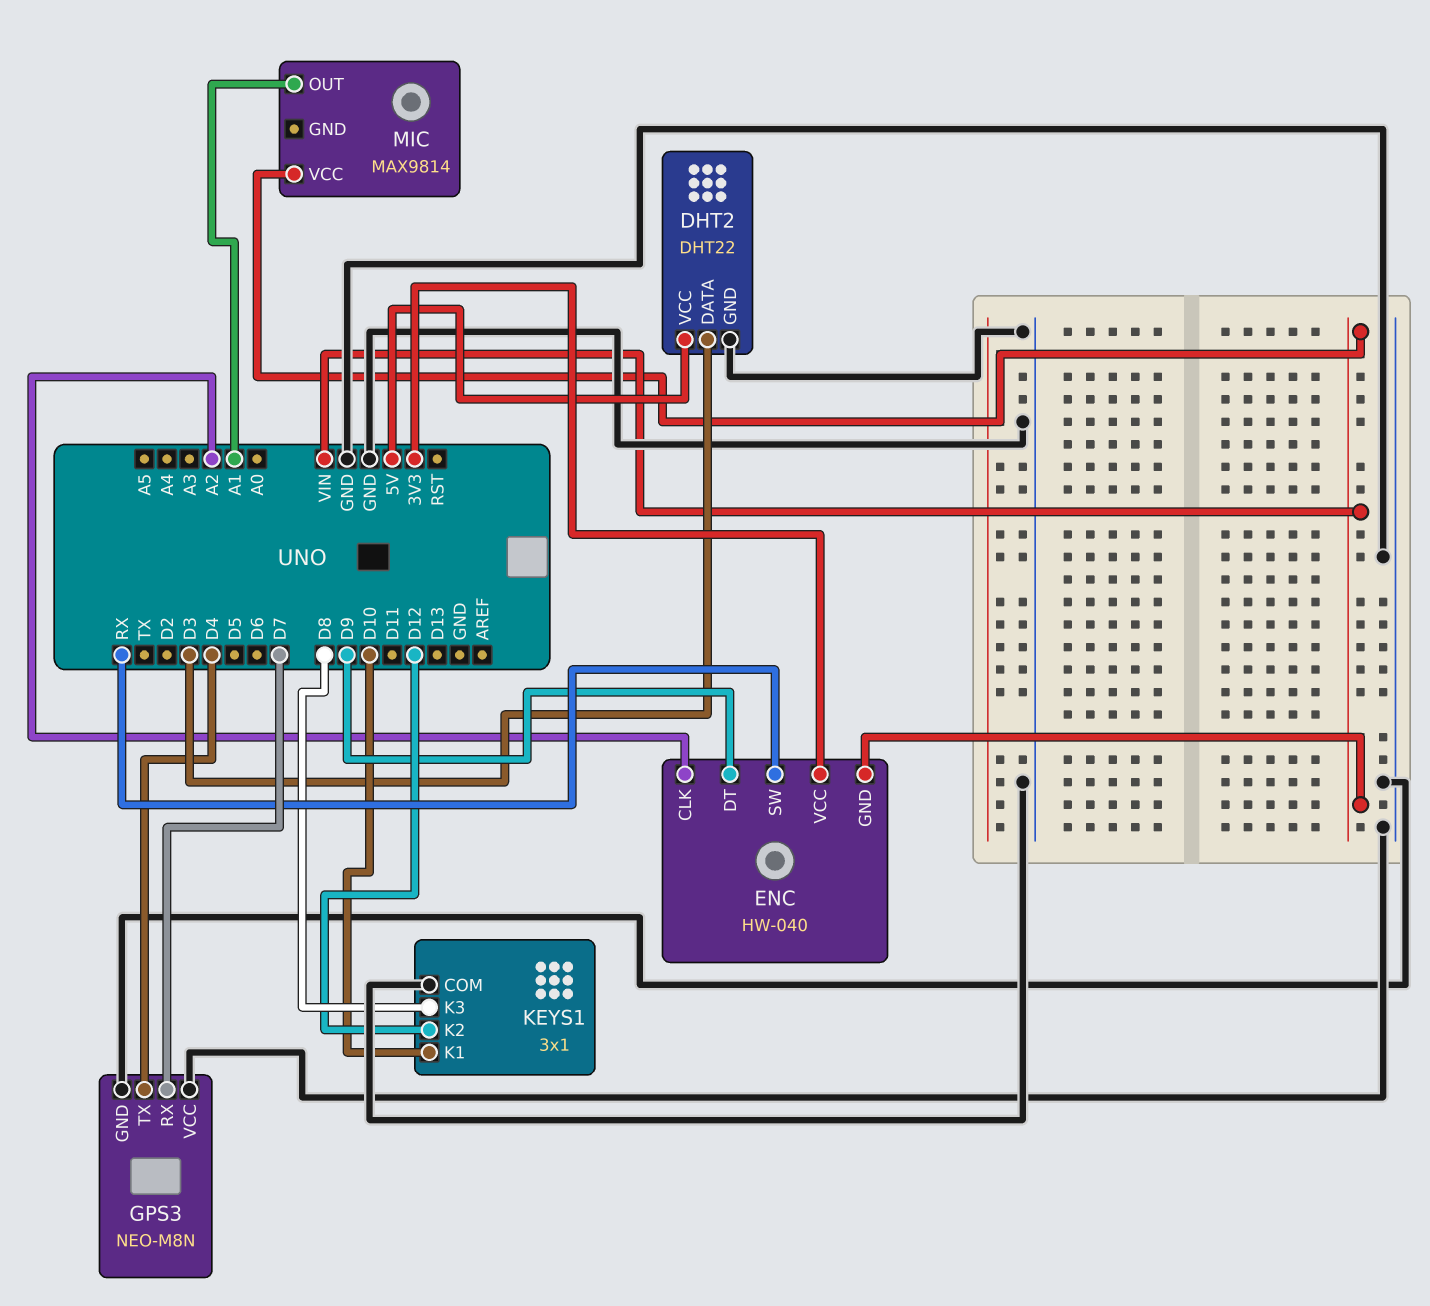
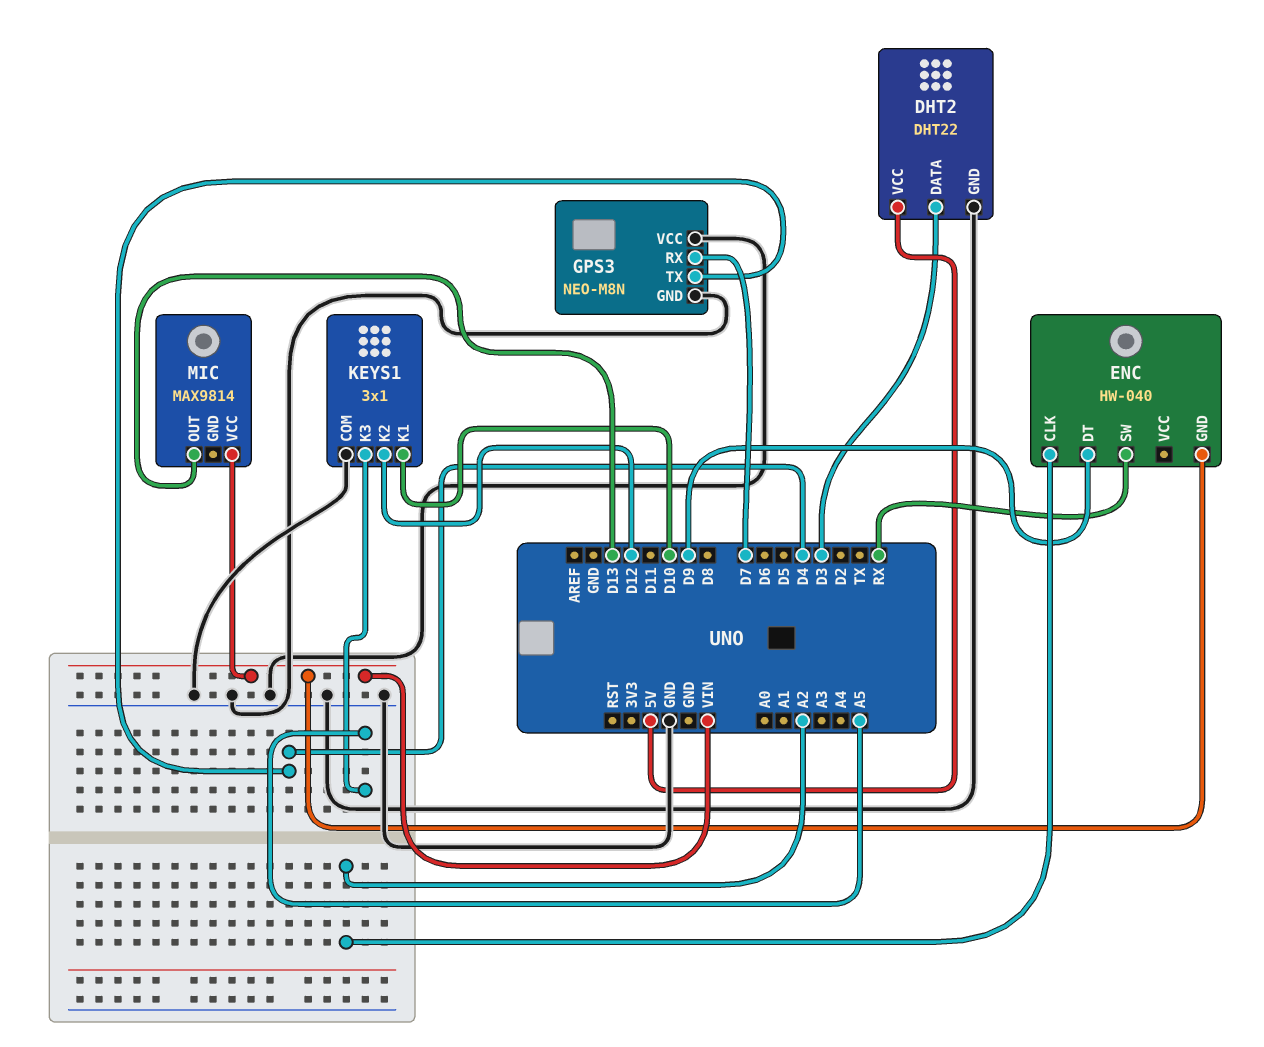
ENC pin VCC: 3V3 -> none
KEYS1 pin K3: D8 -> A5
MIC pin OUT: A1 -> D13

